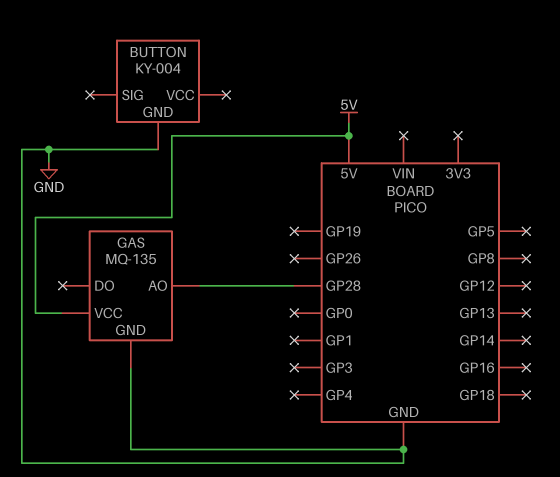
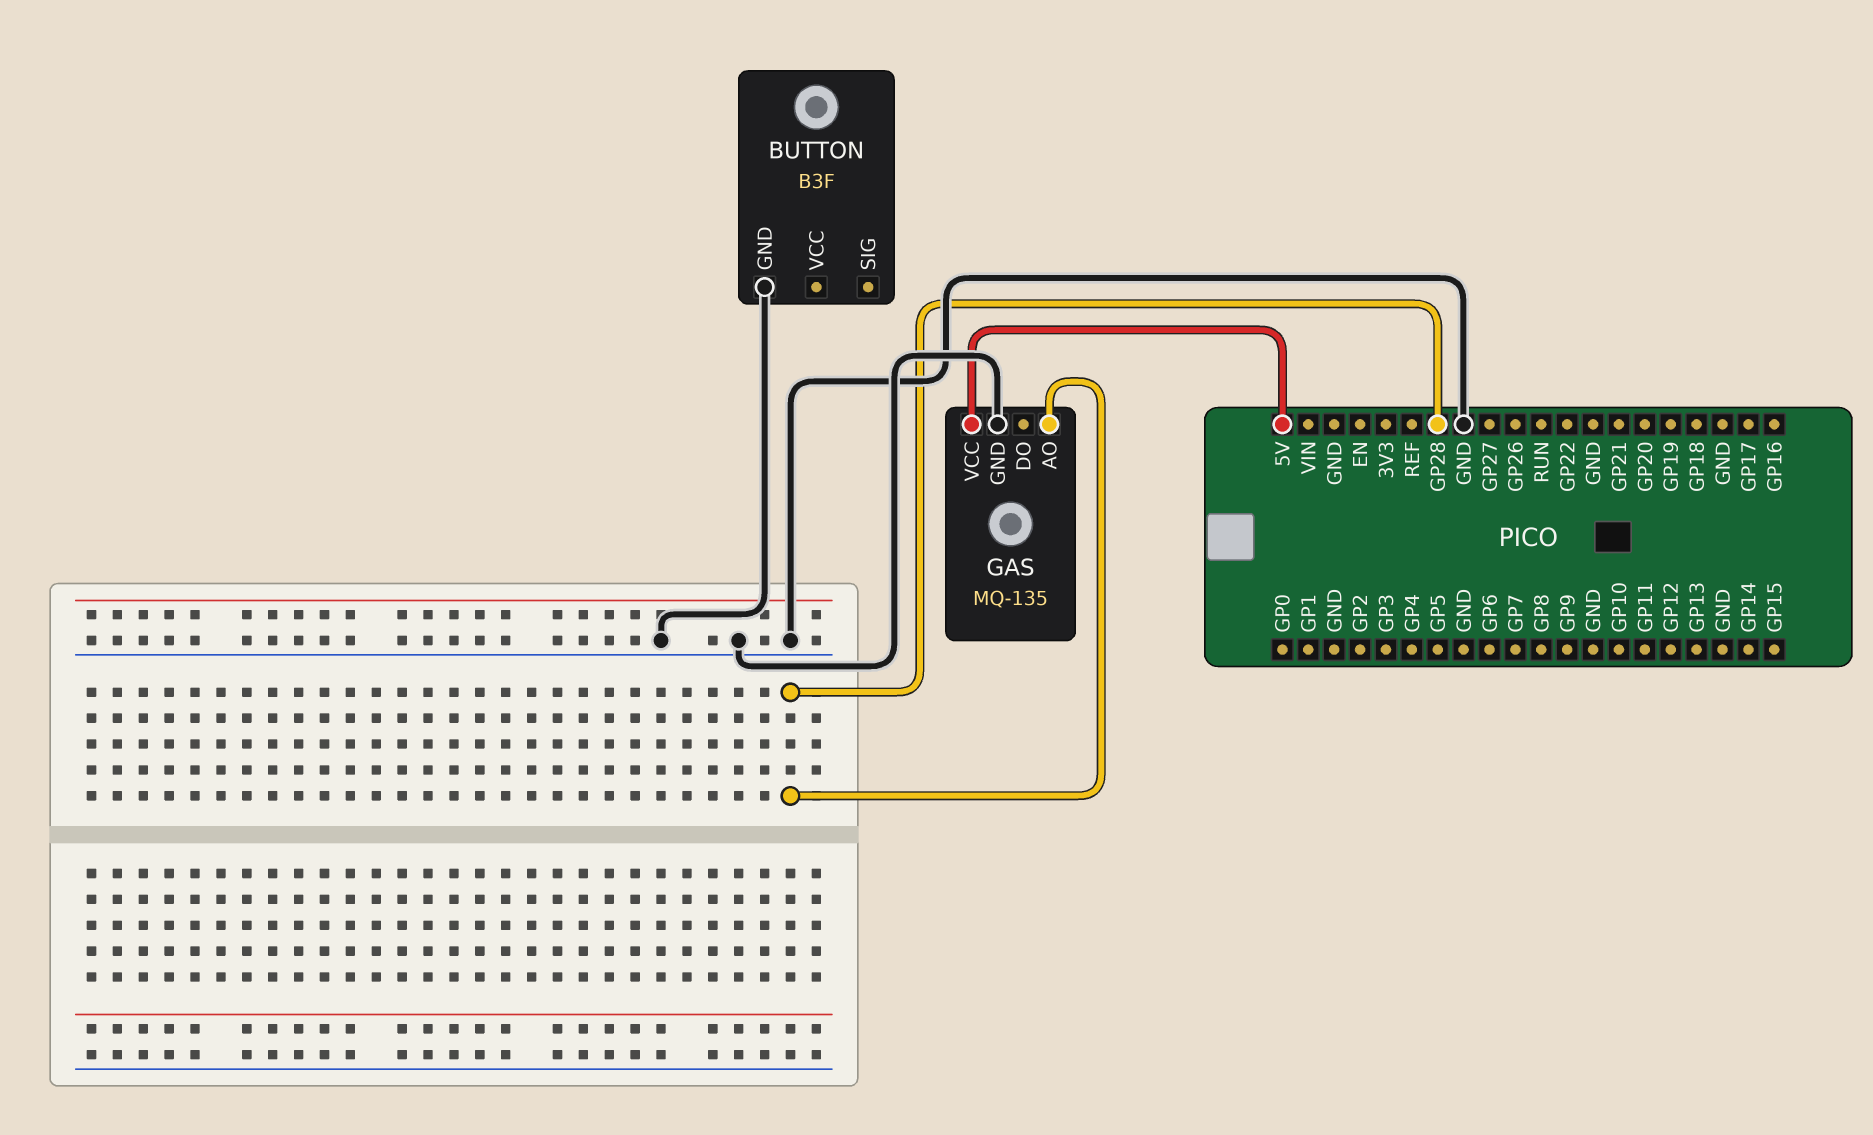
BUTTON: KY-004 -> B3F

